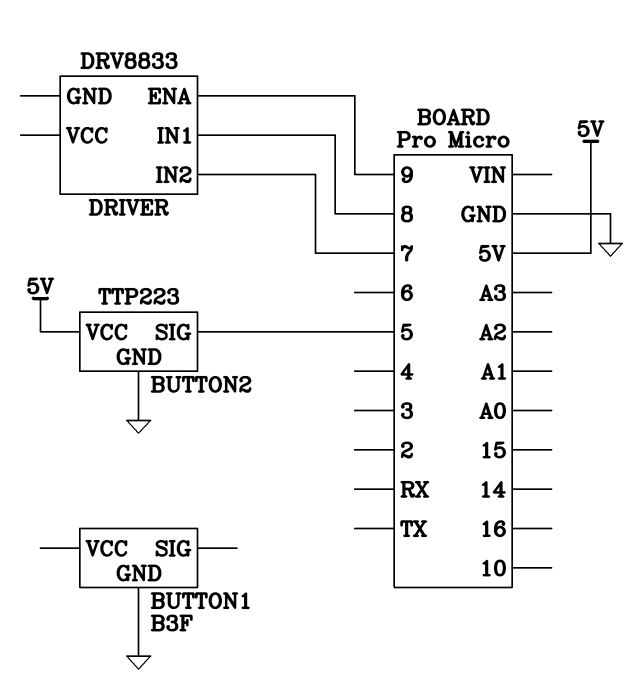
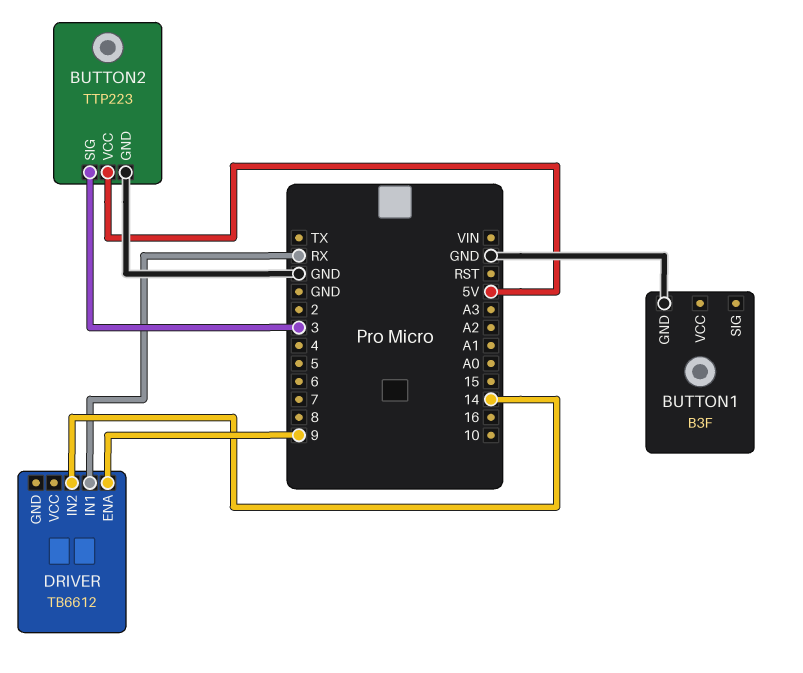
BUTTON2 pin SIG: 5 -> 3
DRIVER: DRV8833 -> TB6612
DRIVER pin IN1: 8 -> RX
DRIVER pin IN2: 7 -> 14

